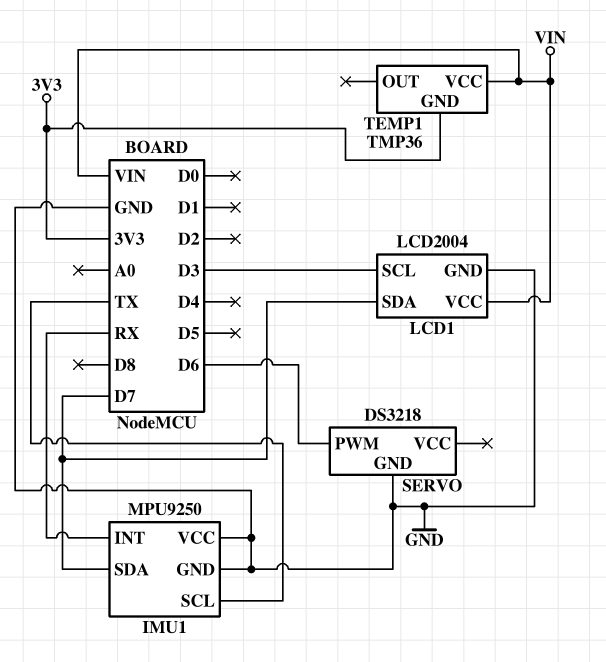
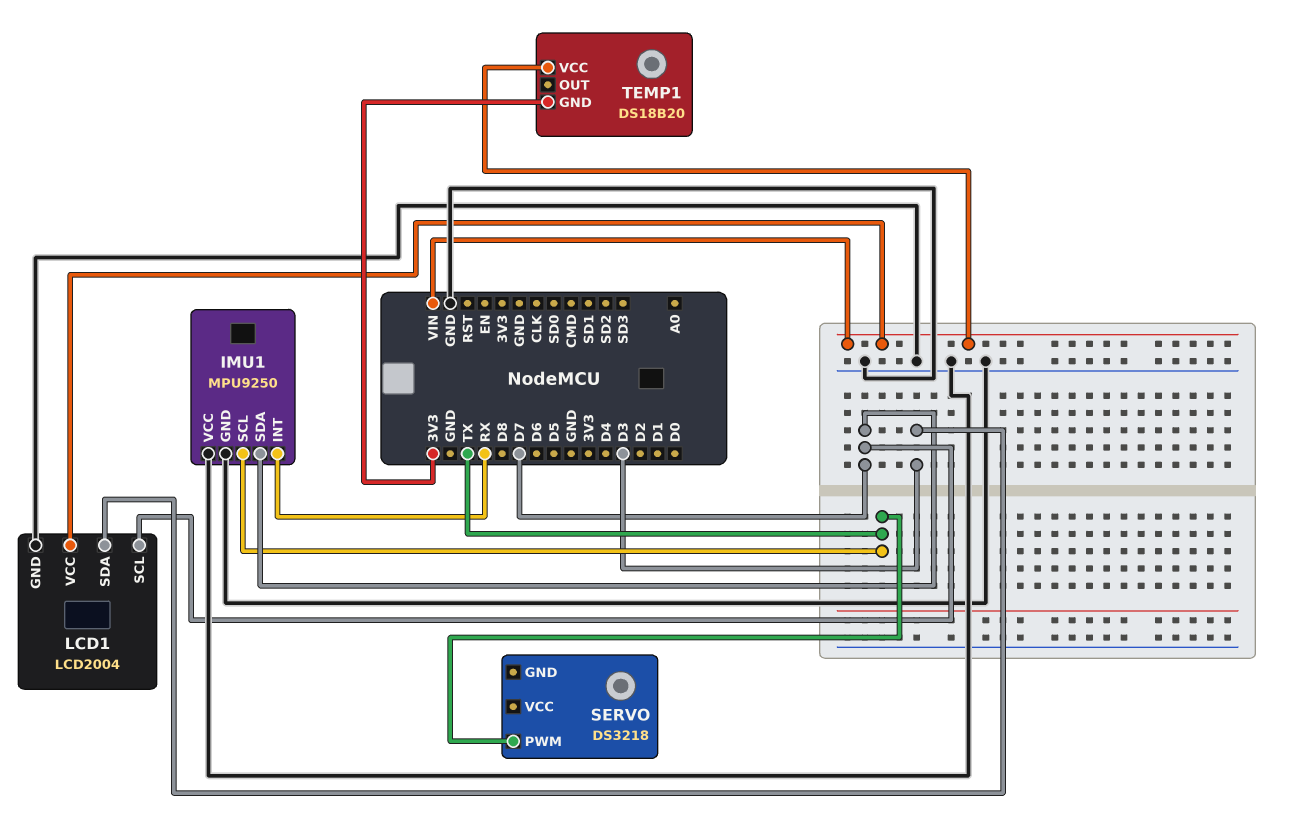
LCD1 pin SCL: D3 -> D7
LCD1 pin SDA: D7 -> D3
SERVO pin GND: GND -> none
SERVO pin PWM: D6 -> TX
TEMP1: TMP36 -> DS18B20

